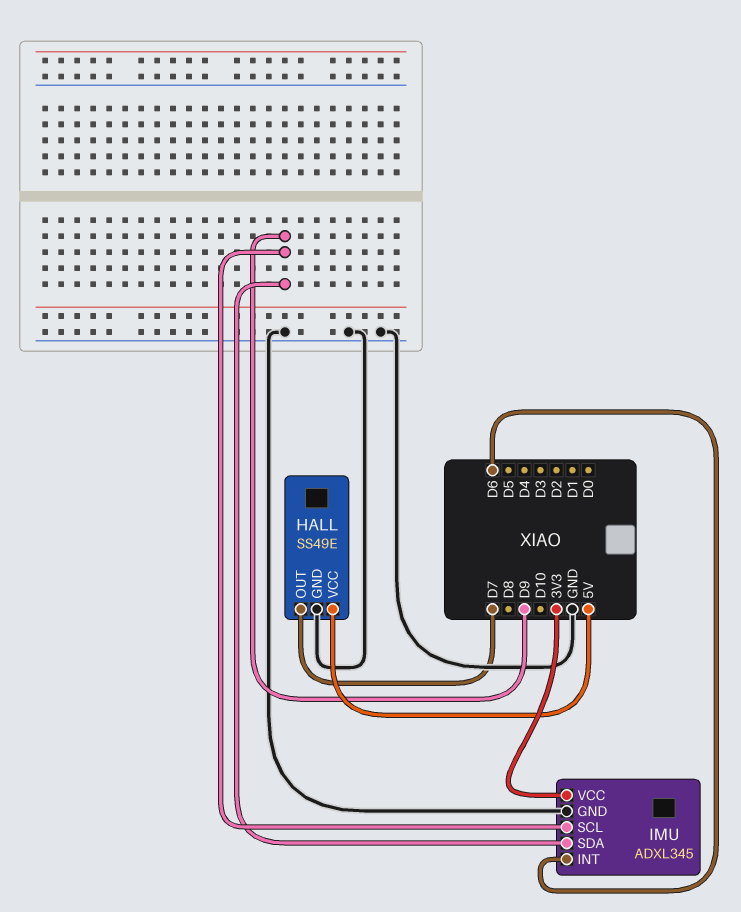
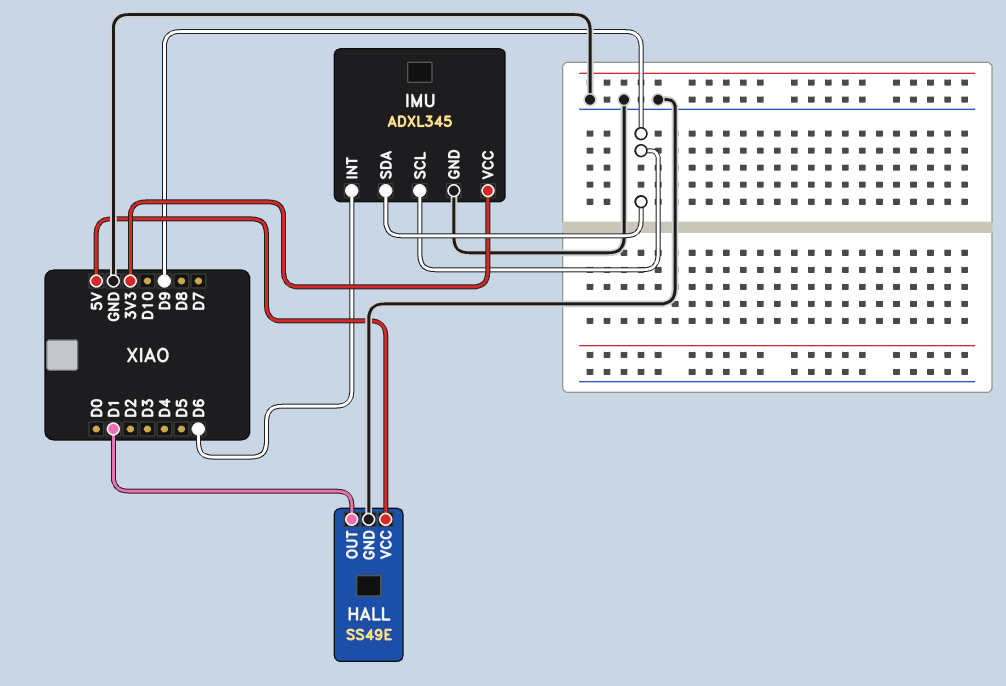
HALL pin OUT: D7 -> D1

